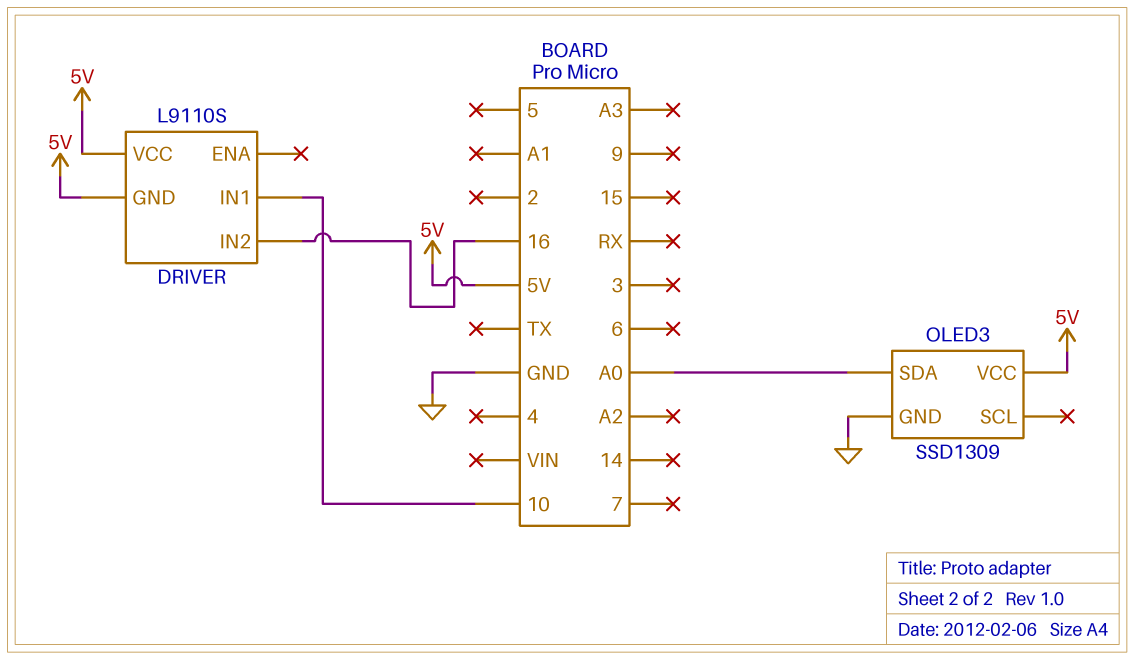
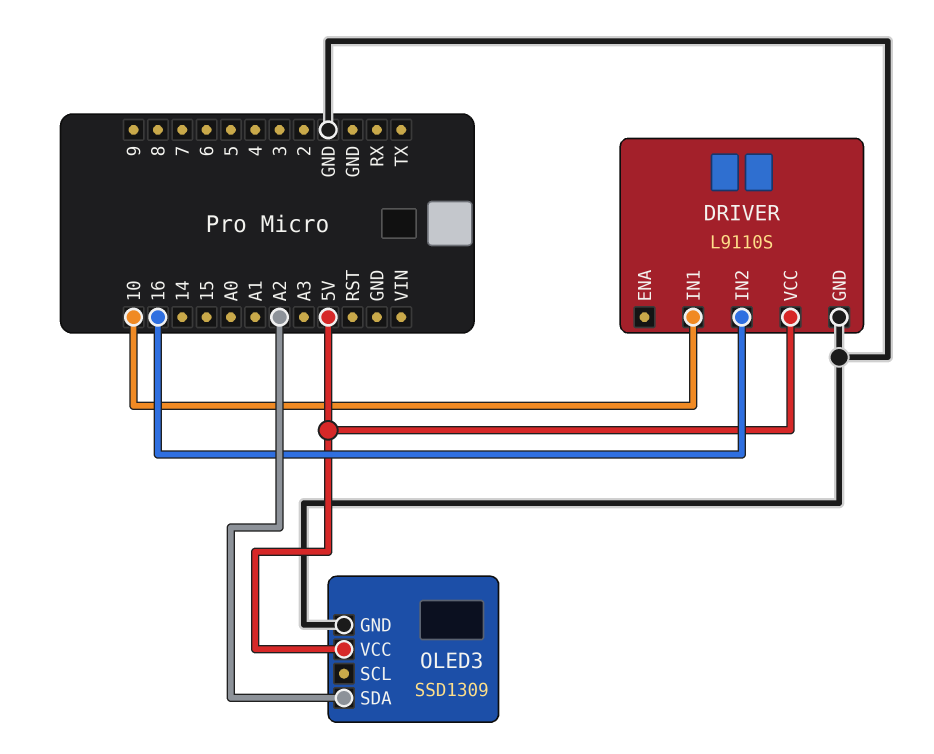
DRIVER pin GND: 5V -> GND
OLED3 pin SDA: A0 -> A2

